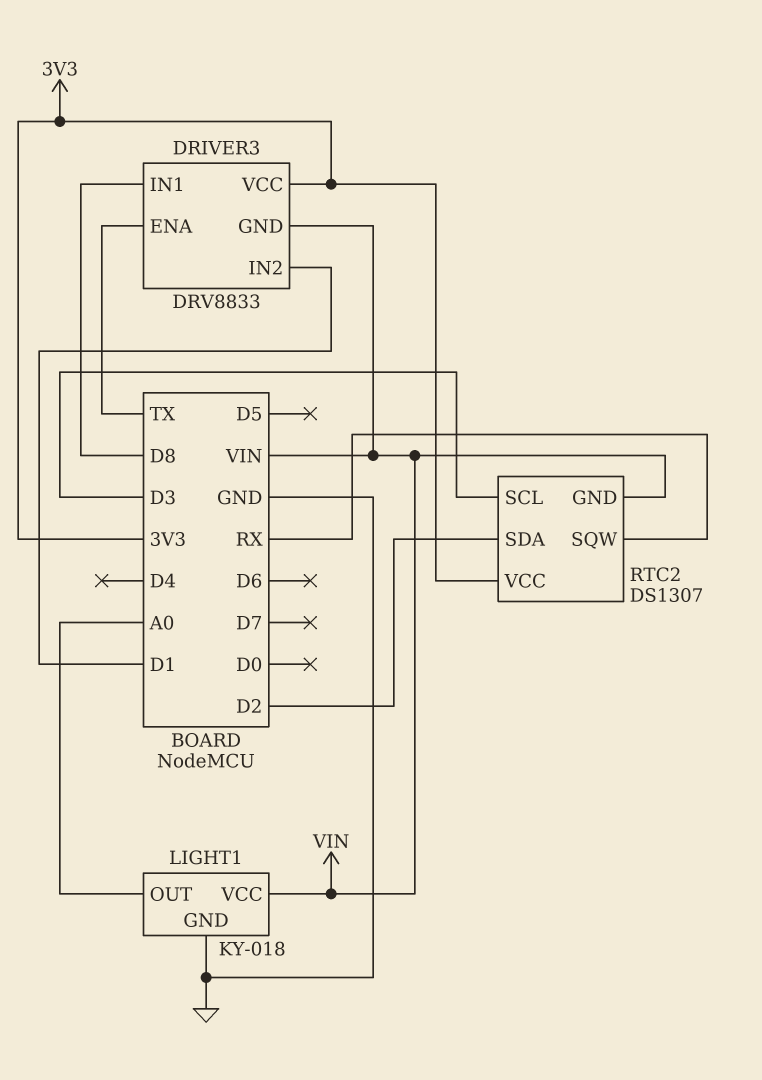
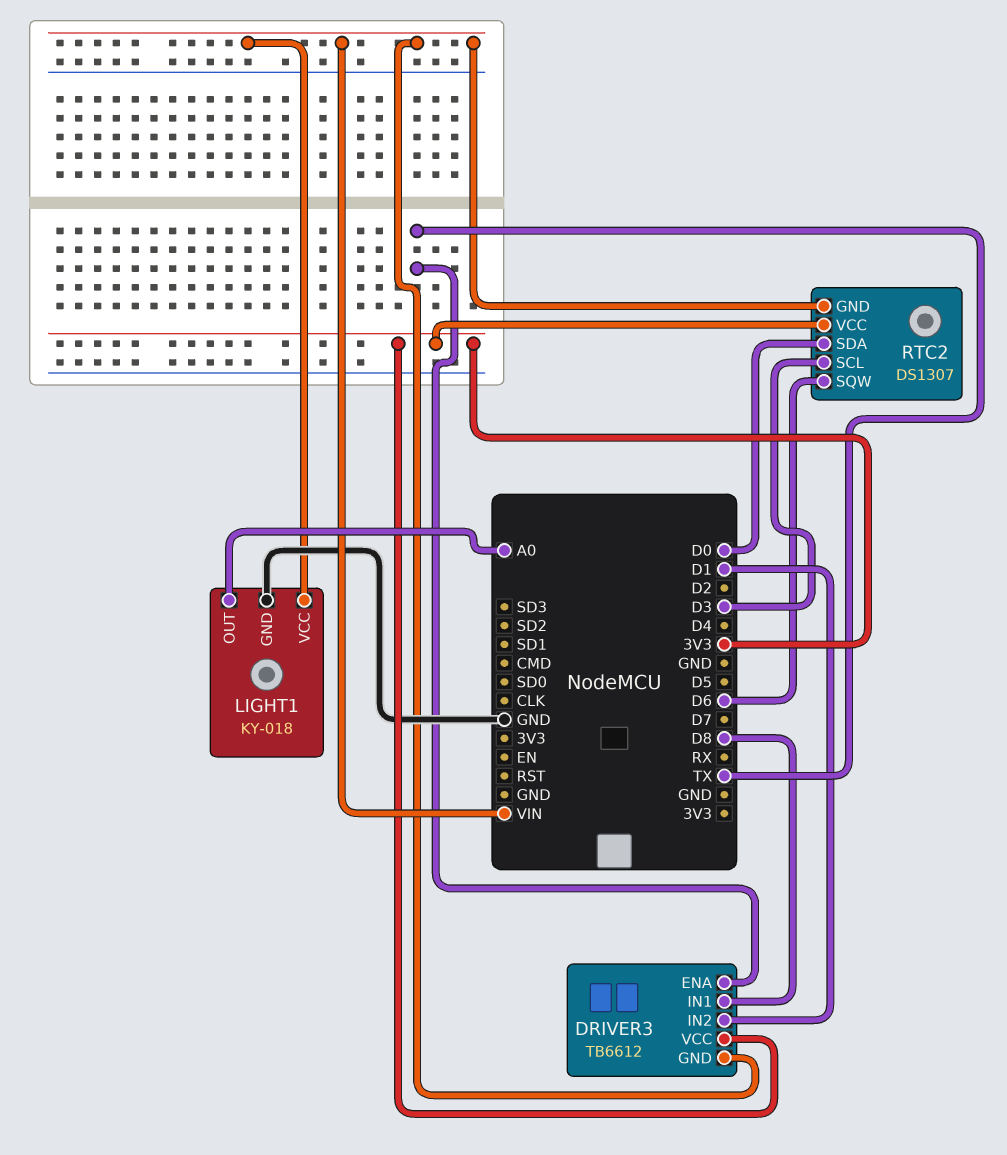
DRIVER3: DRV8833 -> TB6612
RTC2 pin SDA: D2 -> D0
RTC2 pin SQW: RX -> D6

